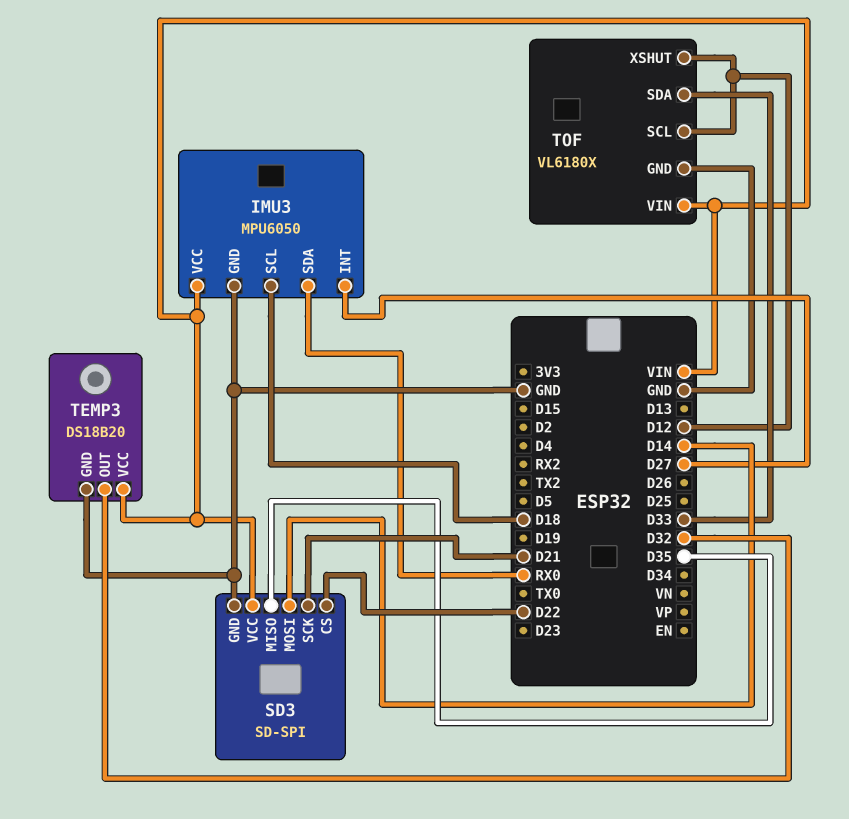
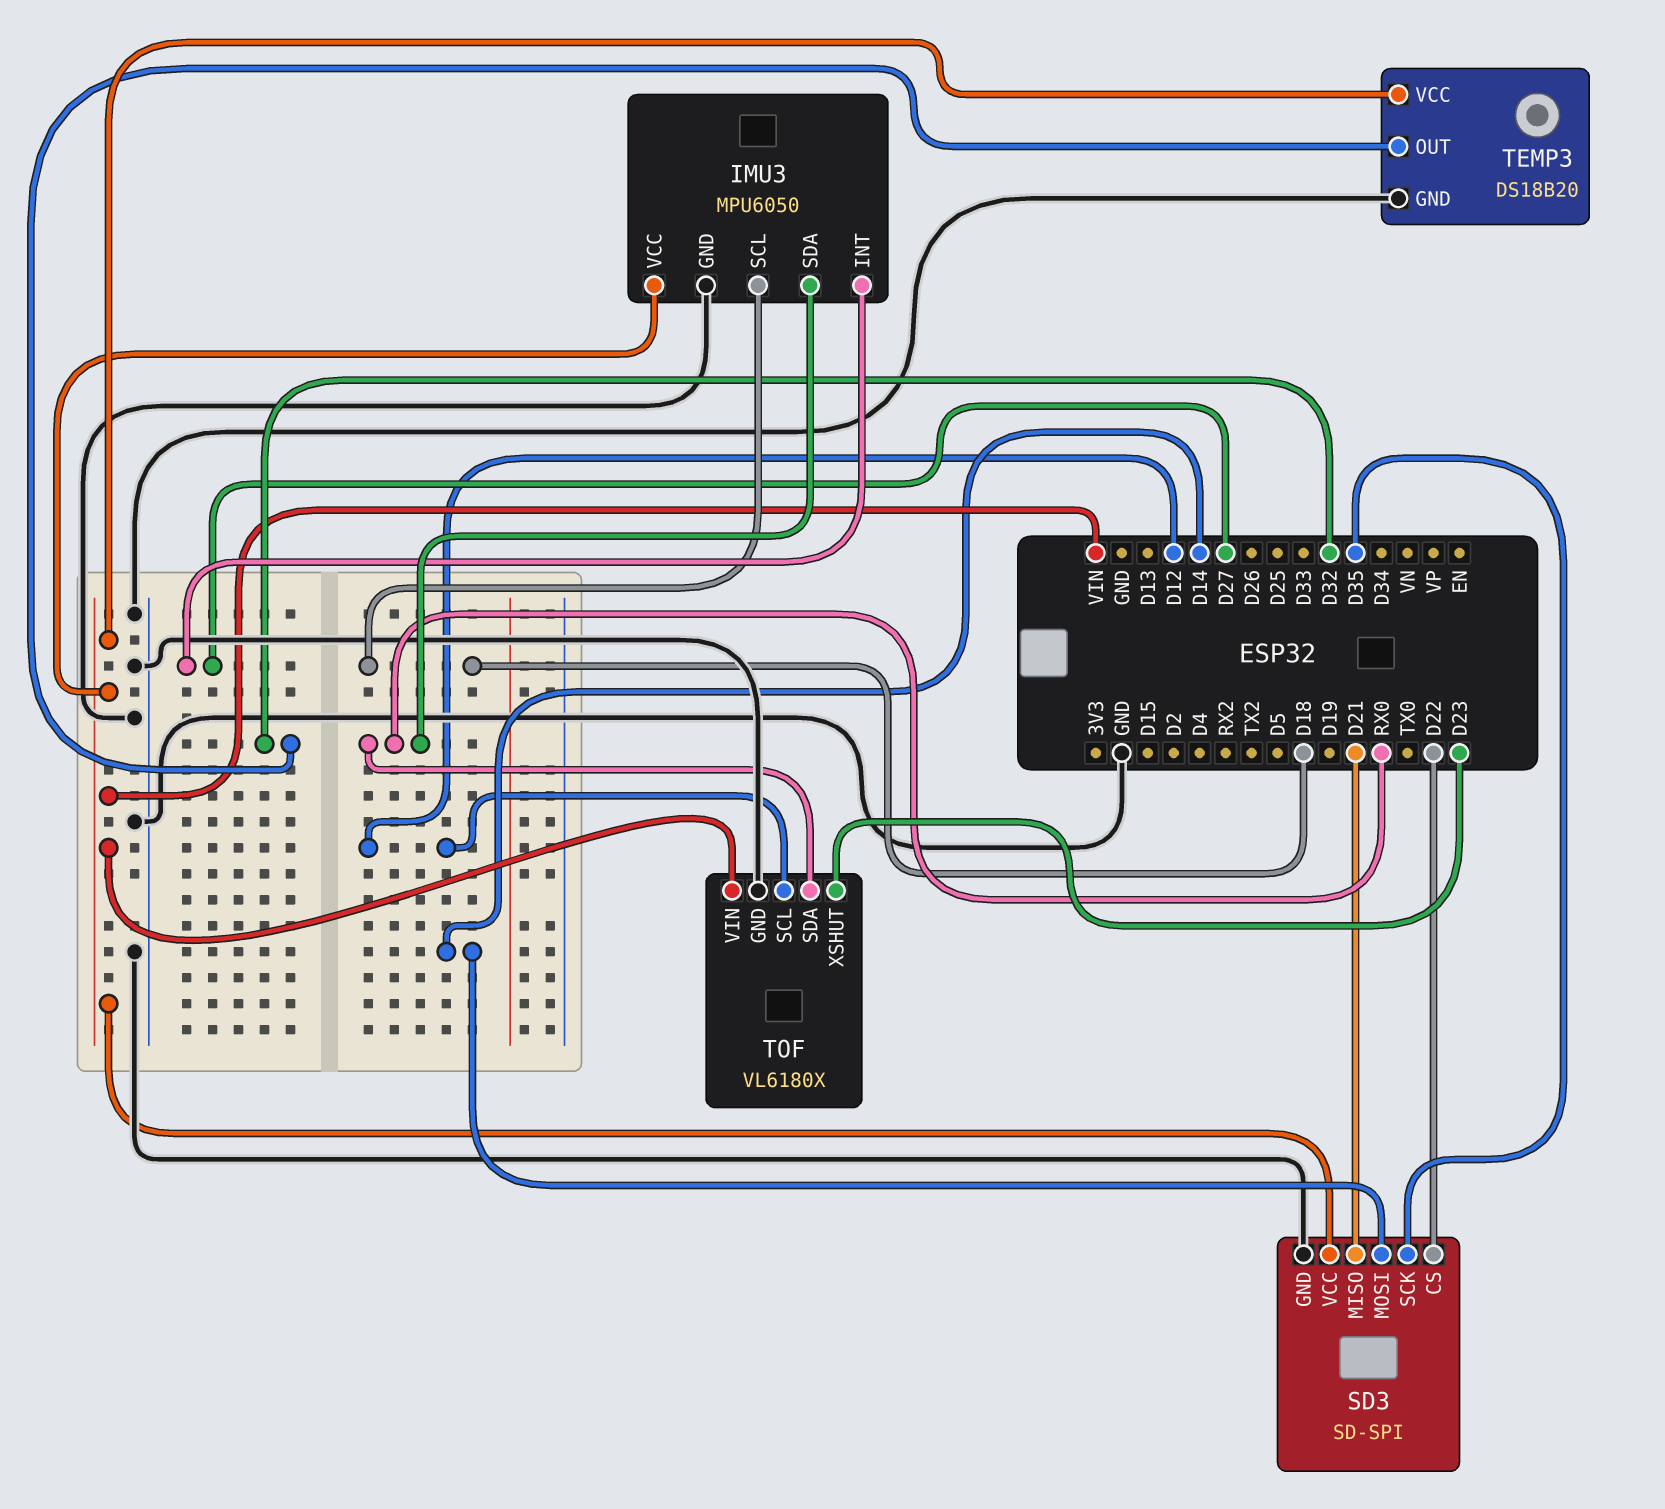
SD3 pin MISO: D35 -> D21
SD3 pin SCK: D21 -> D35
TOF pin SDA: D33 -> RX0
TOF pin XSHUT: D12 -> D23

